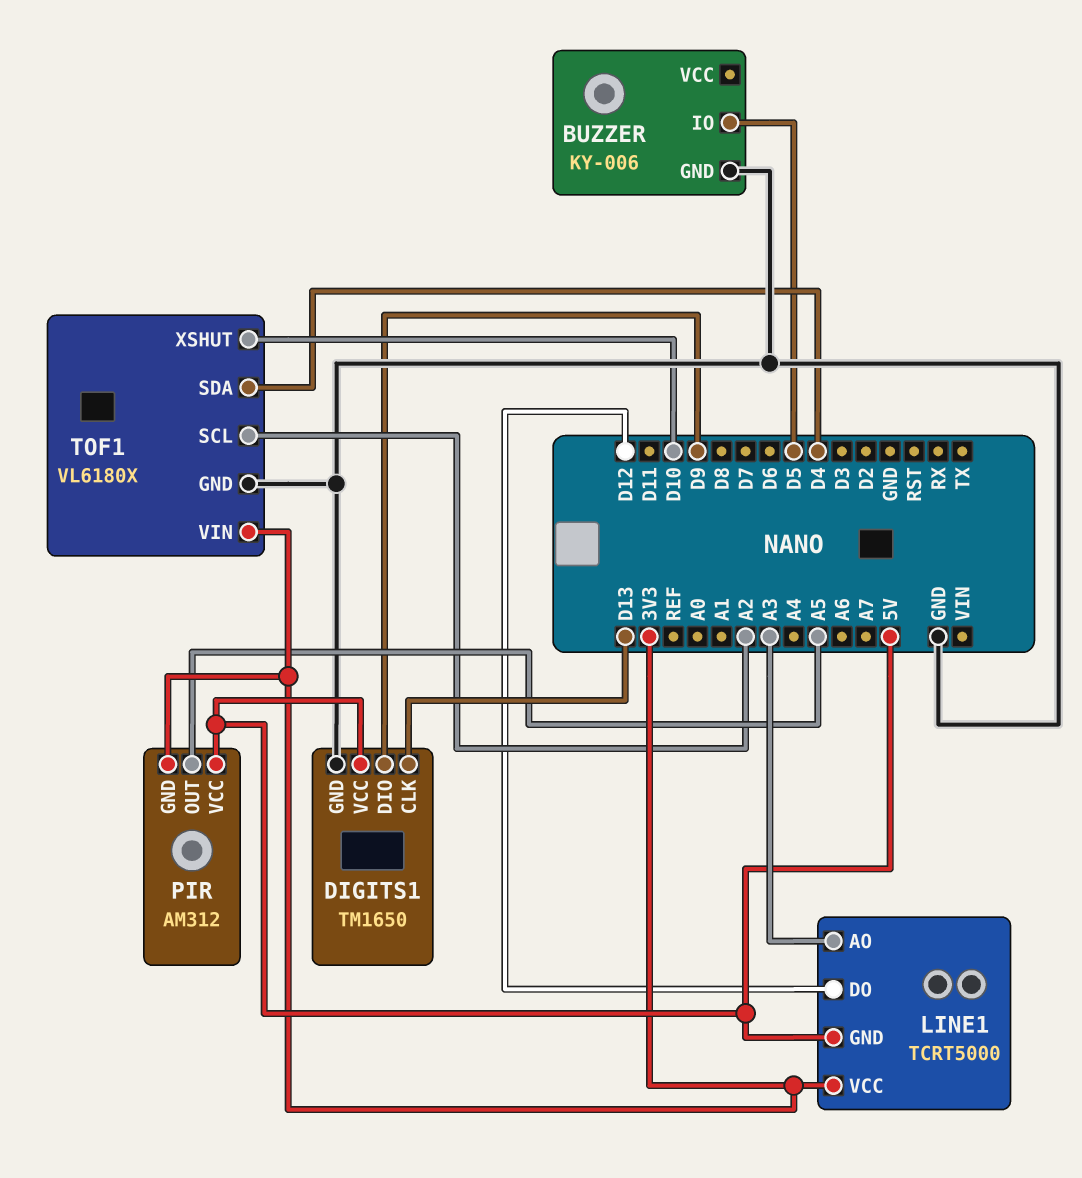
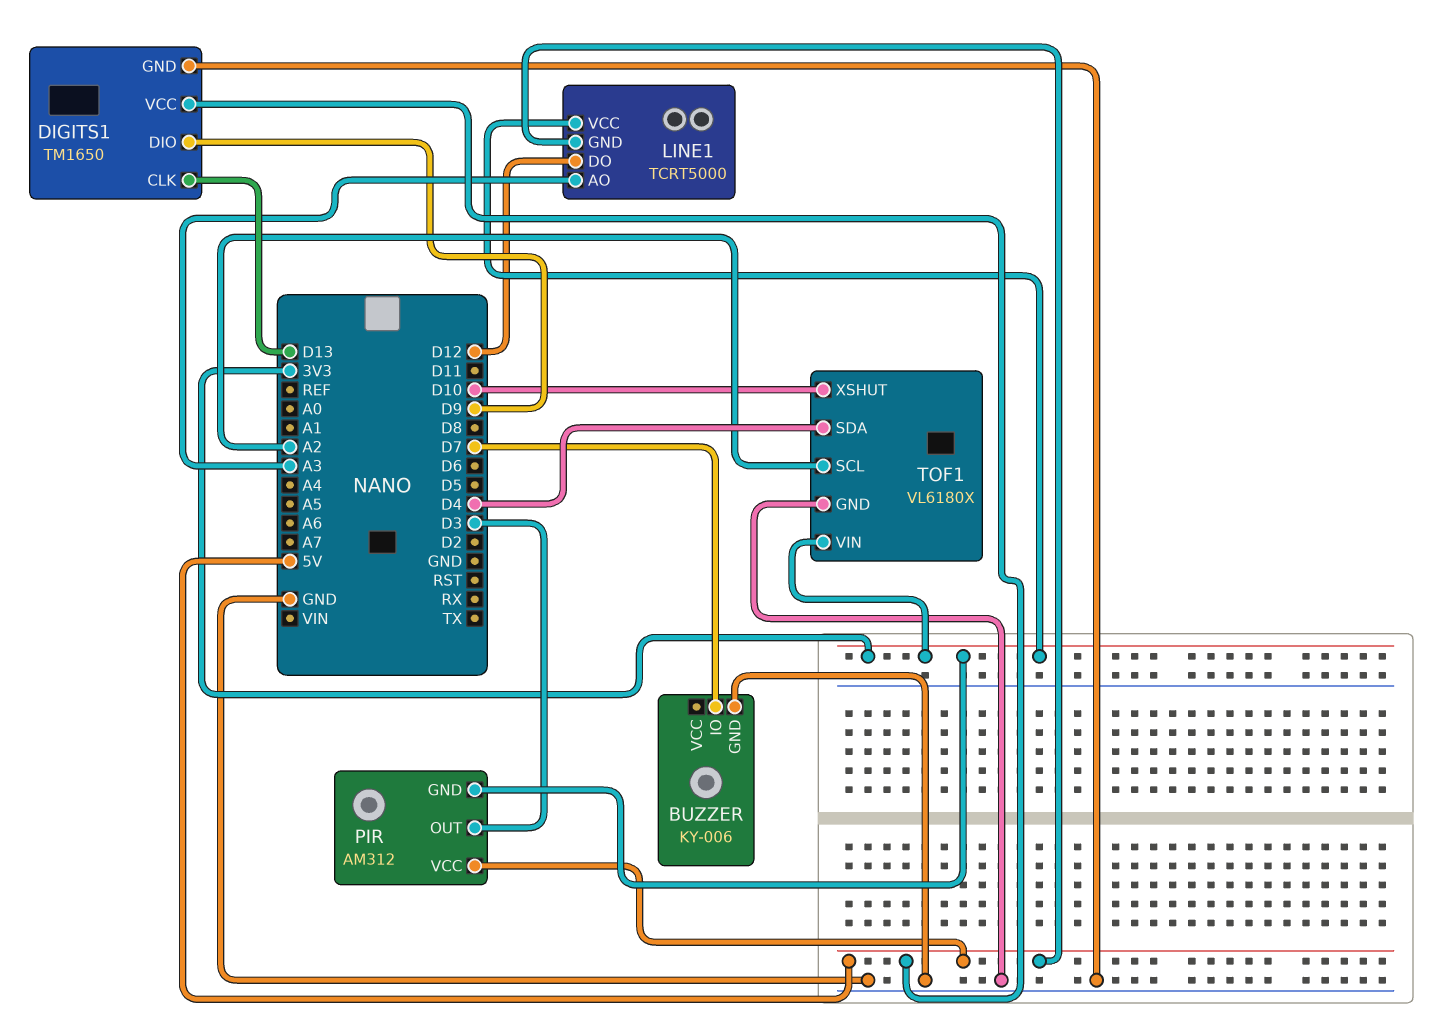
BUZZER pin IO: D5 -> D7
PIR pin OUT: A5 -> D3

